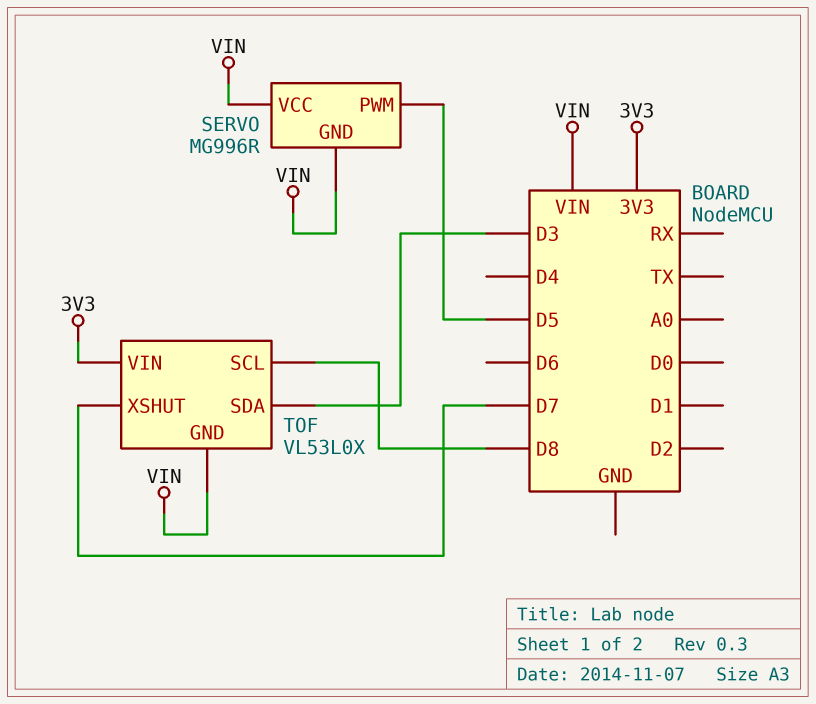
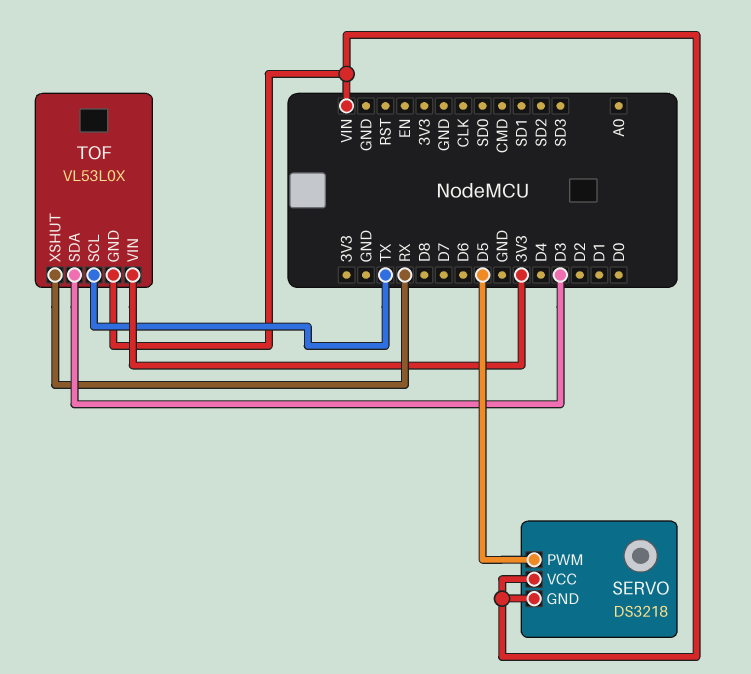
SERVO: MG996R -> DS3218
TOF pin SCL: D8 -> TX
TOF pin XSHUT: D7 -> RX

